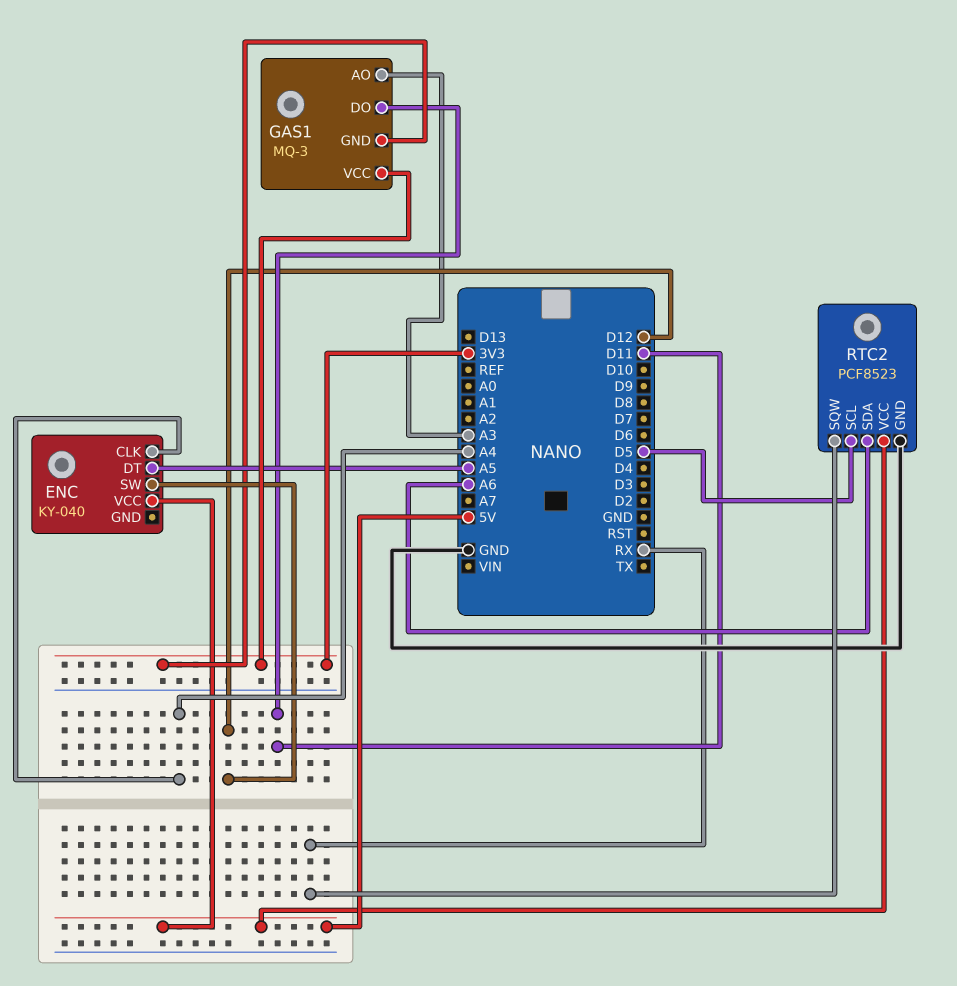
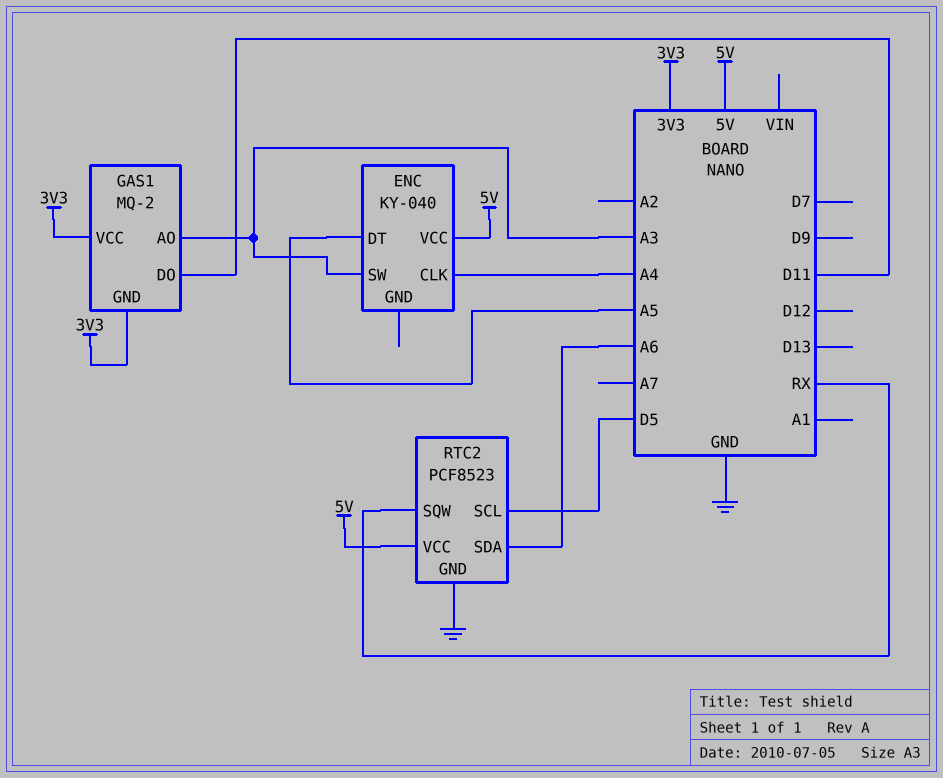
ENC pin SW: D12 -> A3
GAS1: MQ-3 -> MQ-2

